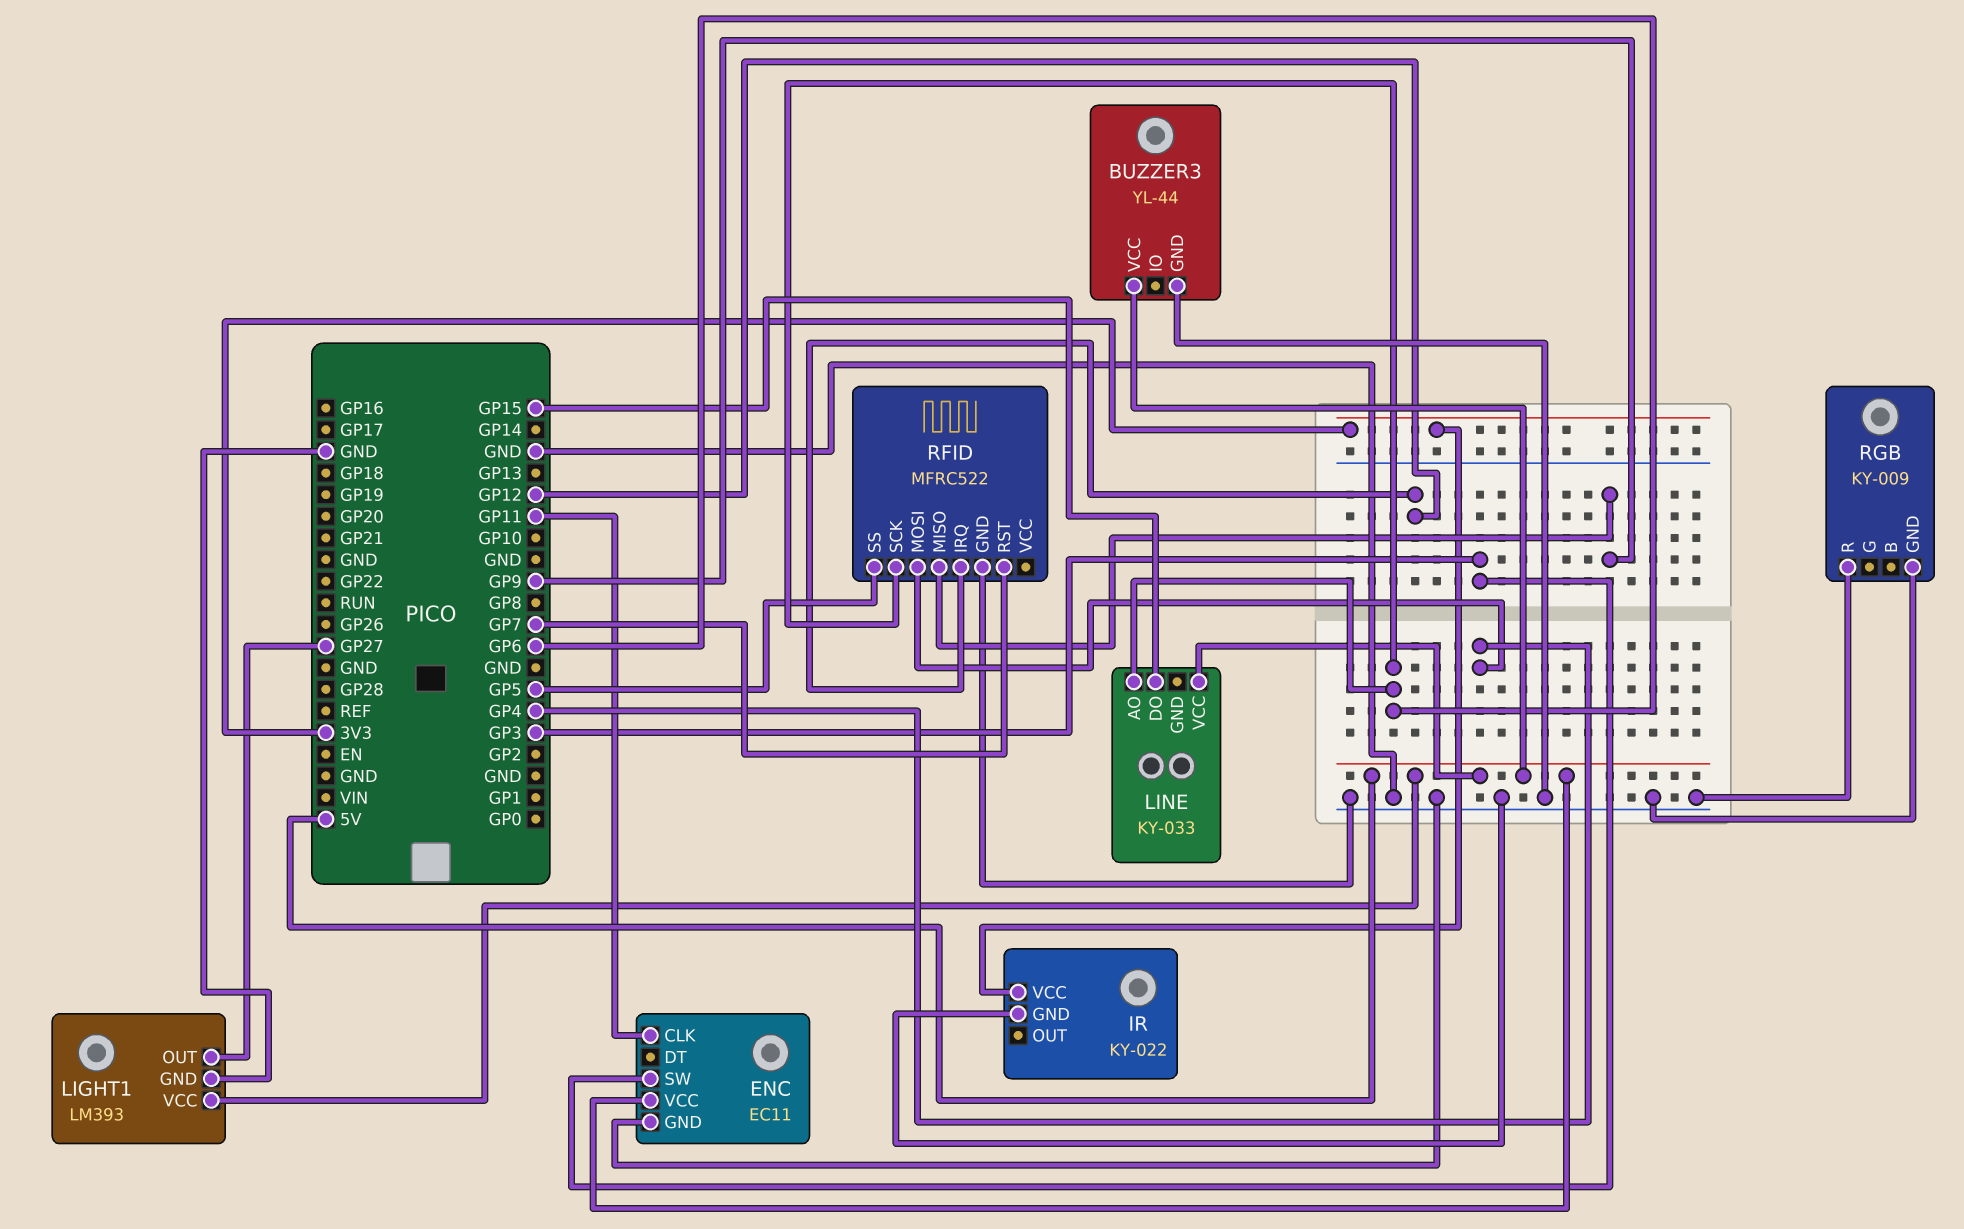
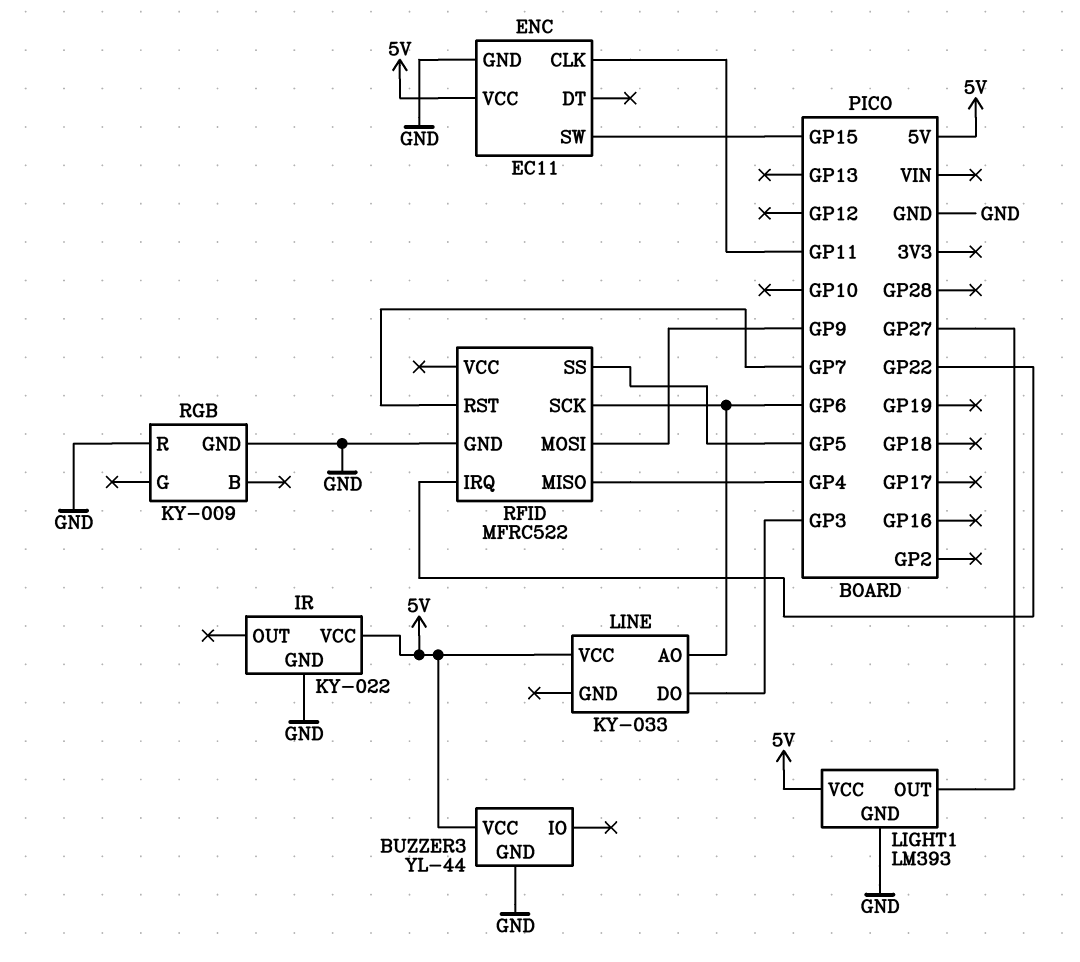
ENC pin SW: GP3 -> GP15
IR pin VCC: 3V3 -> 5V
LINE pin DO: GP15 -> GP3
RFID pin IRQ: GP12 -> GP22
RFID pin MISO: GP9 -> GP4
RFID pin MOSI: GP4 -> GP9

